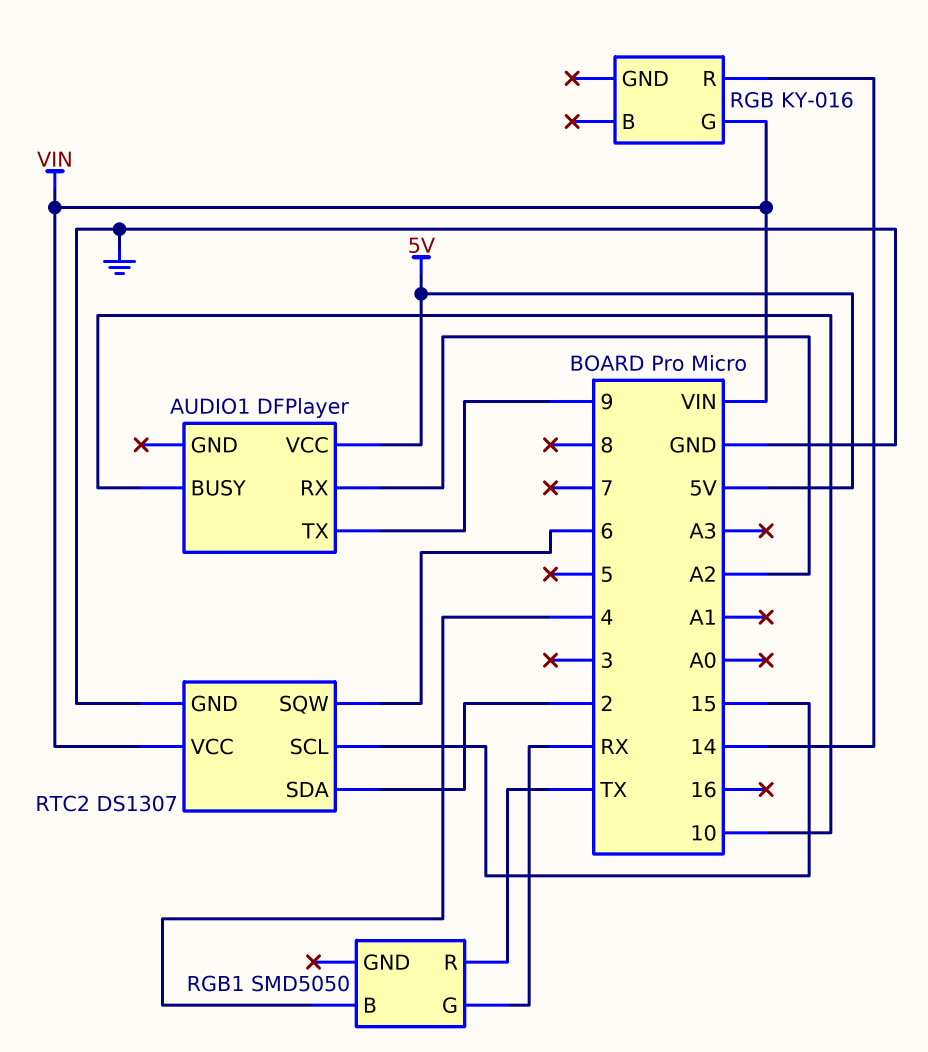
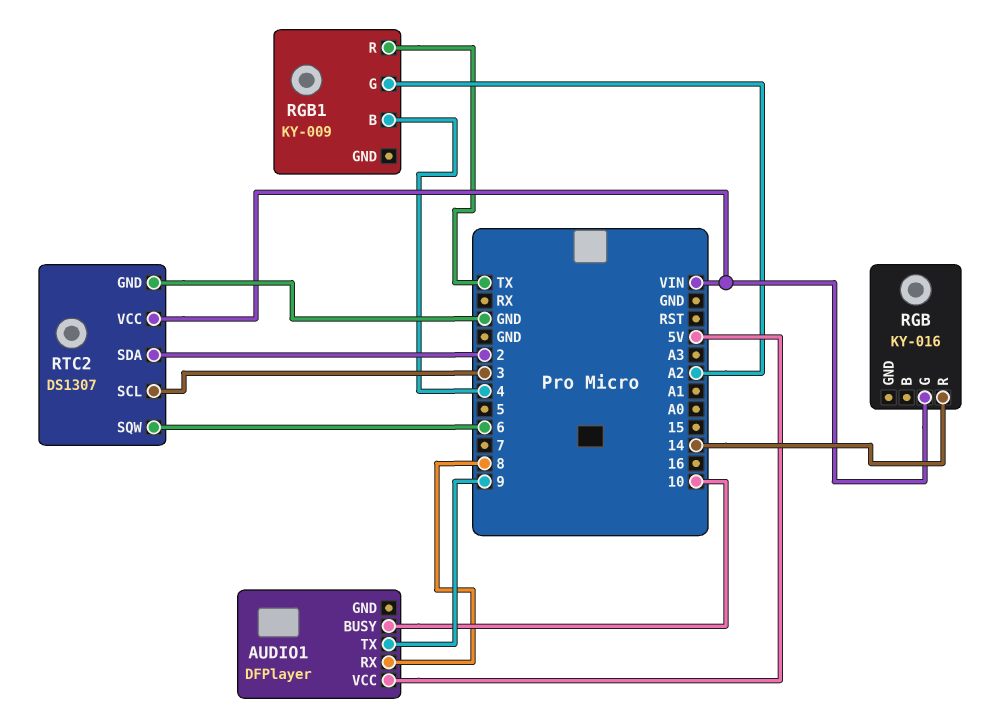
AUDIO1 pin RX: A2 -> 8
RGB1: SMD5050 -> KY-009
RGB1 pin G: RX -> A2
RTC2 pin SCL: 15 -> 3

